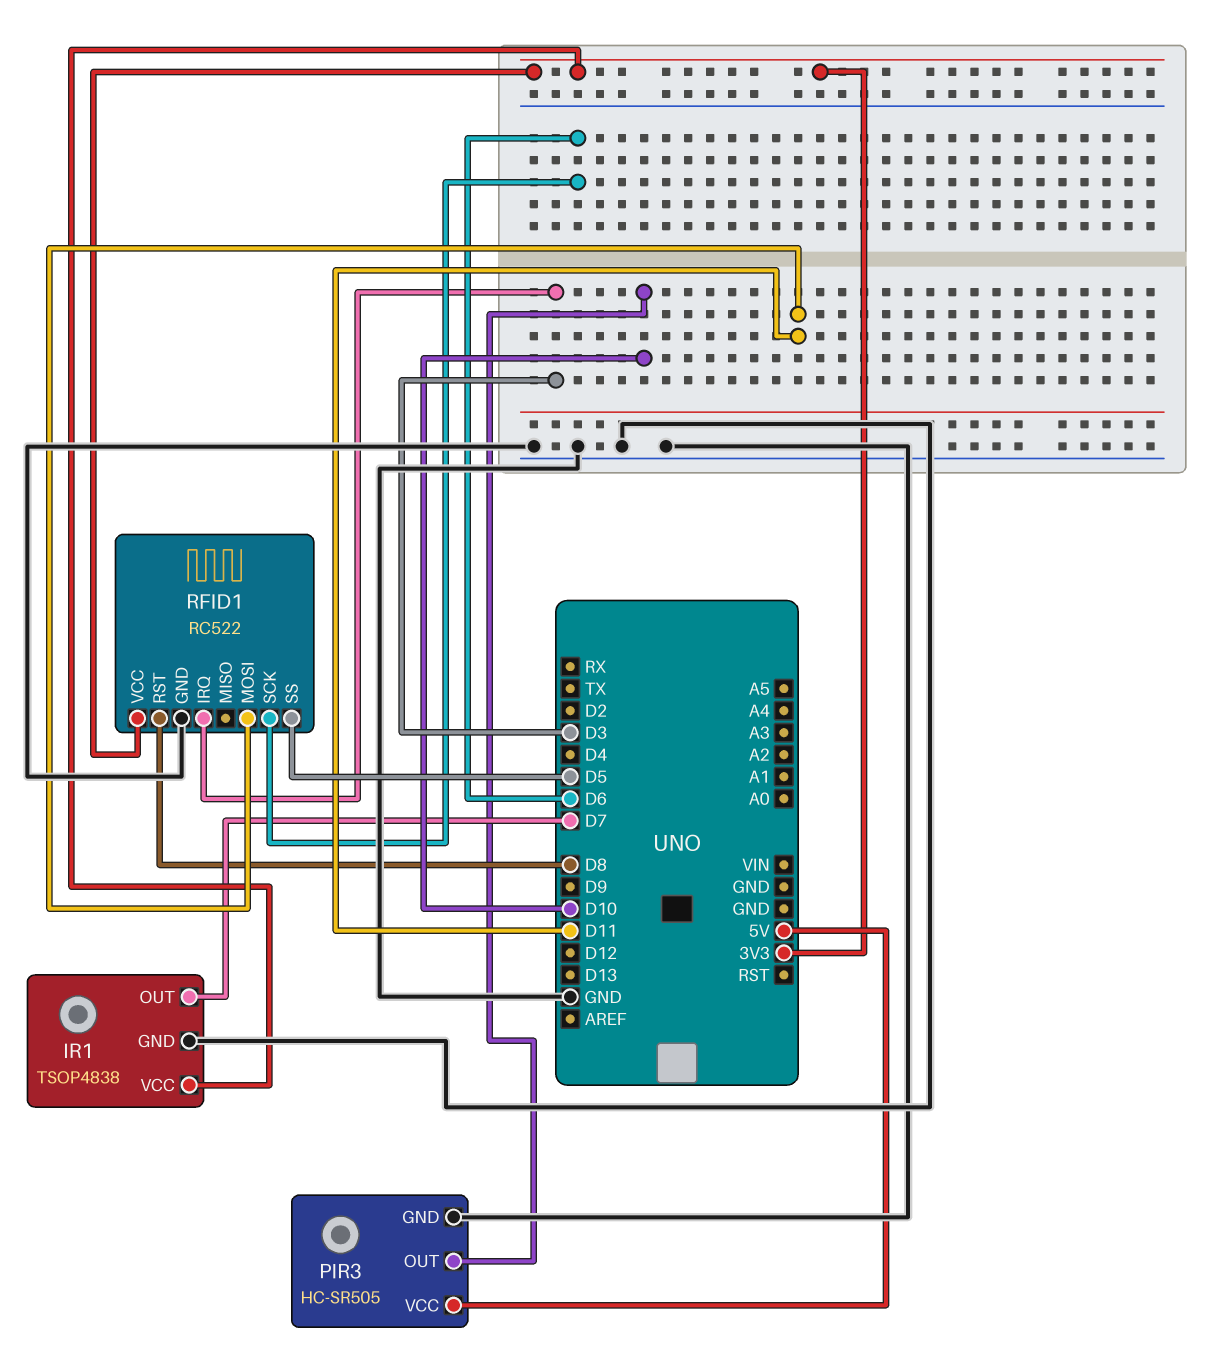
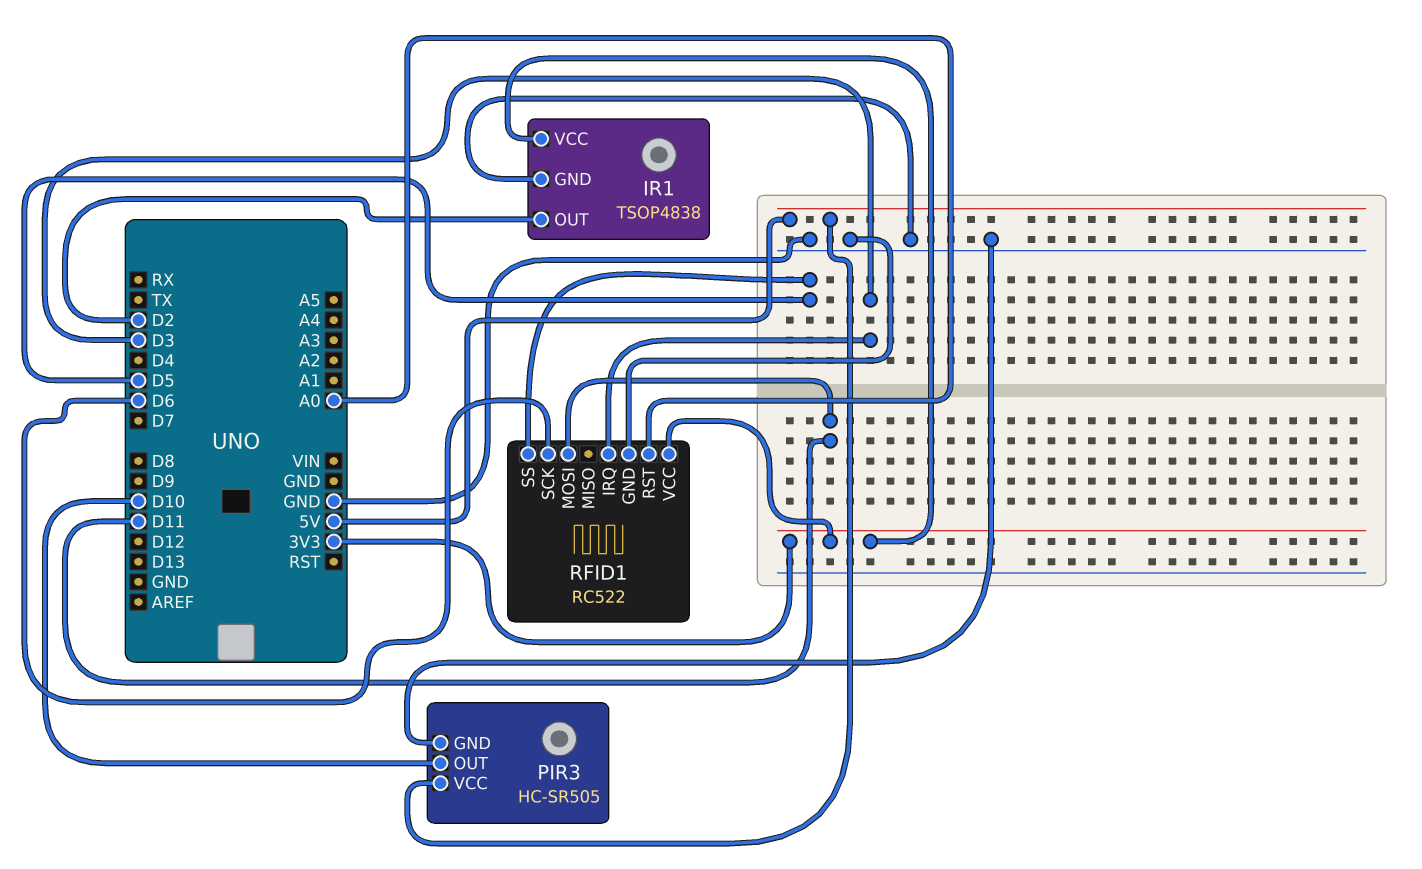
IR1 pin OUT: D7 -> D2
RFID1 pin RST: D8 -> A0

